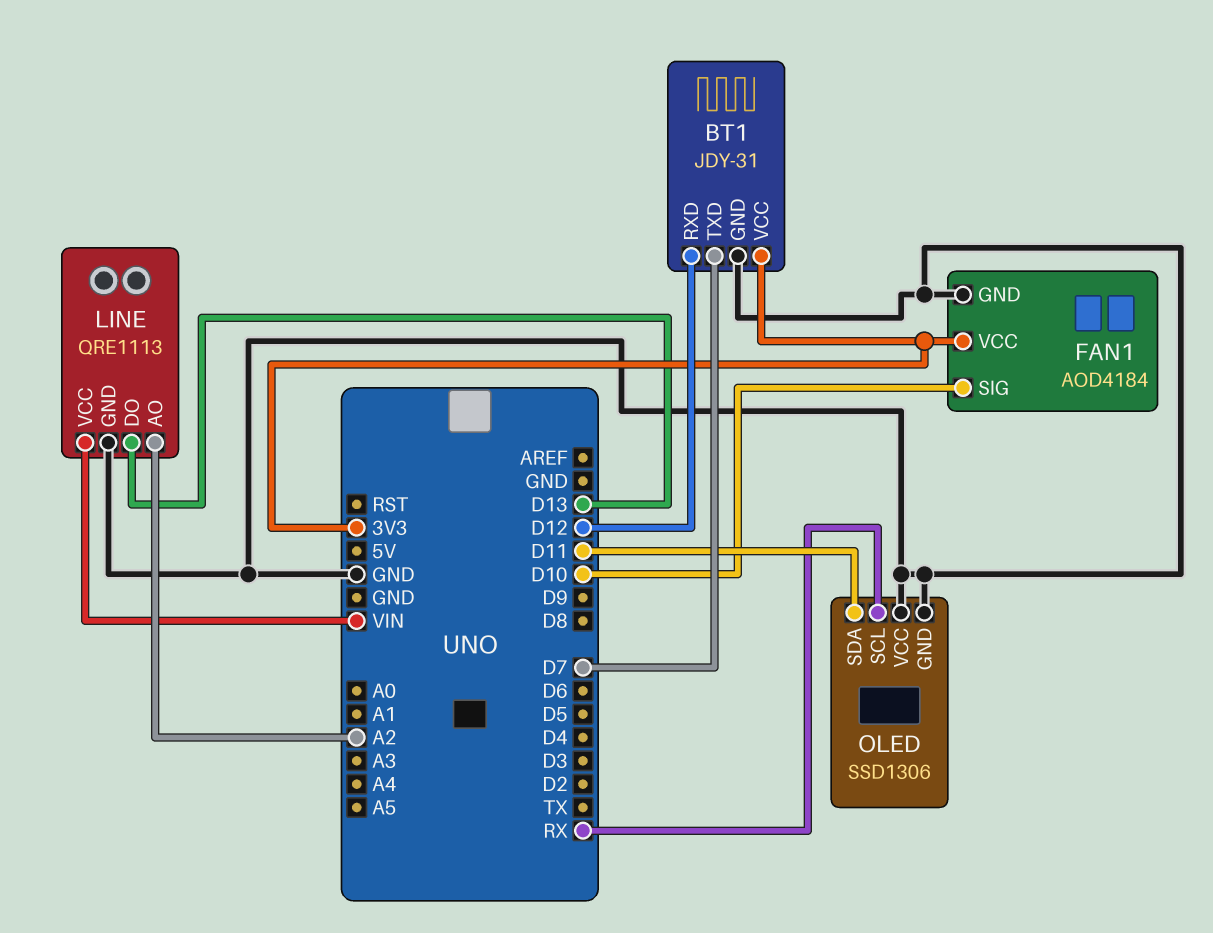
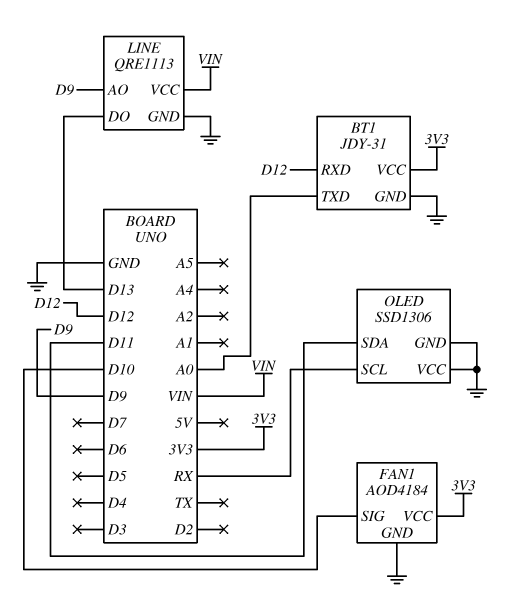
BT1 pin TXD: D7 -> A0
LINE pin AO: A2 -> D9

